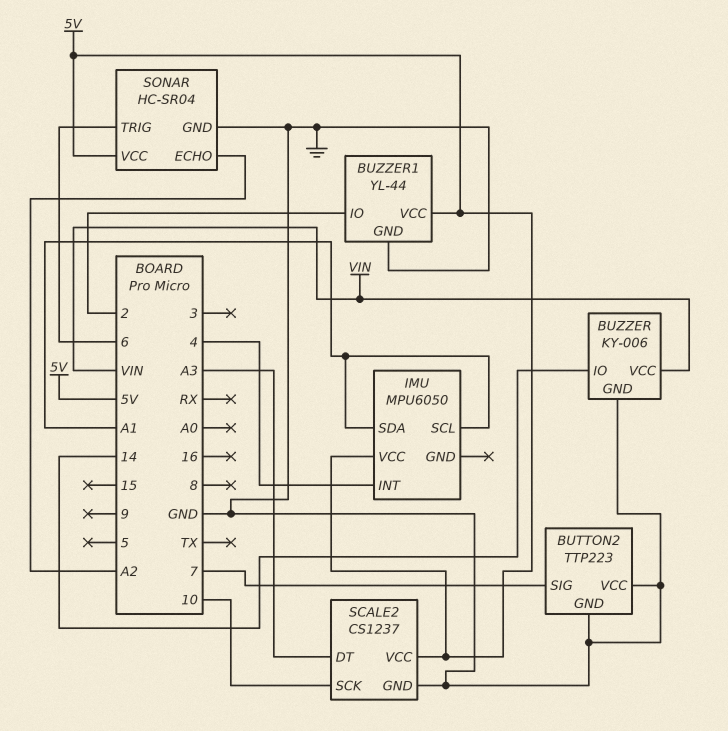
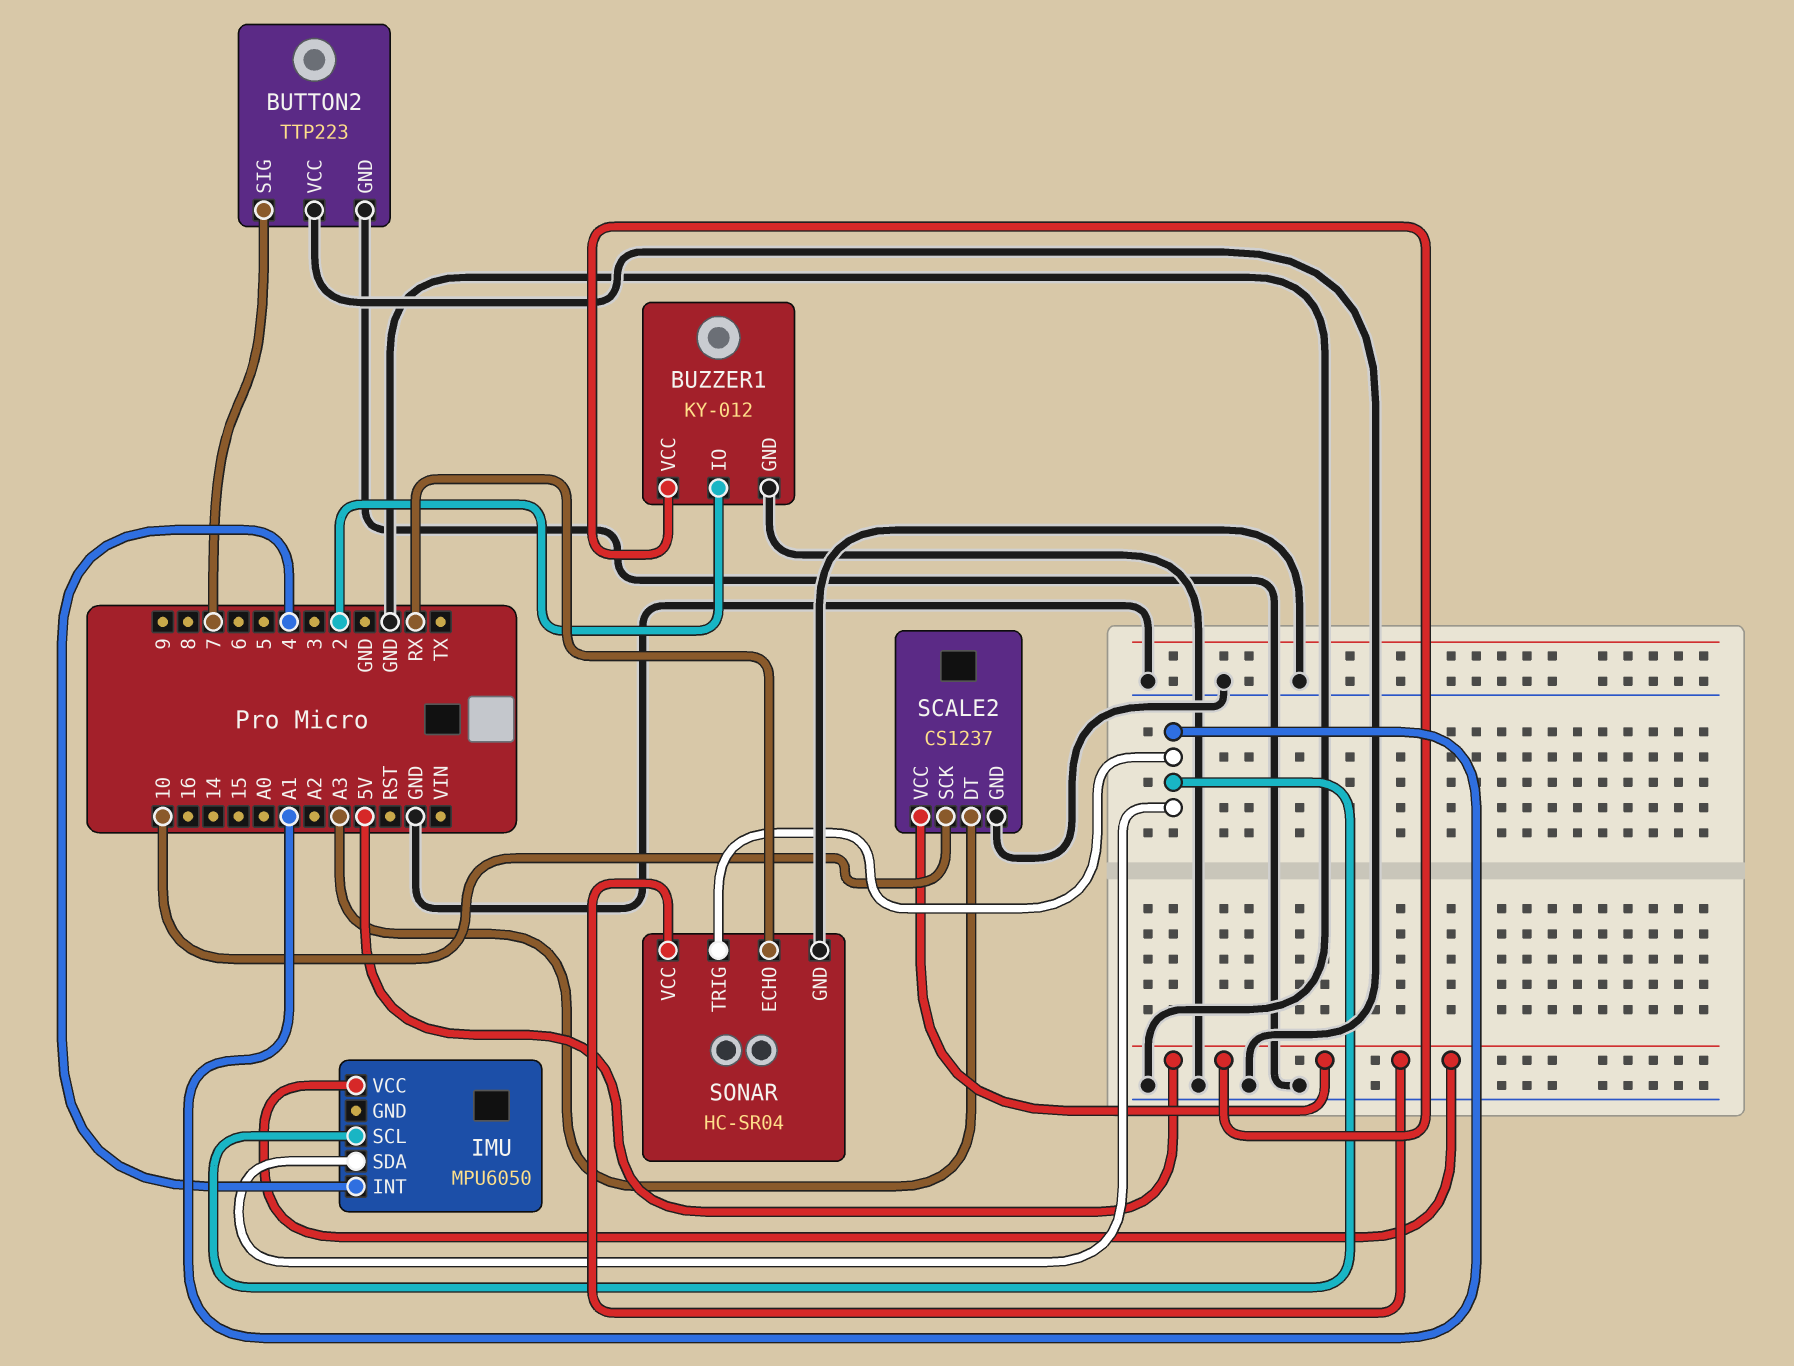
BUZZER: KY-006 -> none
BUZZER pin GND: GND -> none
BUZZER pin IO: 14 -> none
BUZZER pin VCC: VIN -> none
BUZZER1: YL-44 -> KY-012
SONAR pin ECHO: A2 -> RX
SONAR pin TRIG: 6 -> A1

